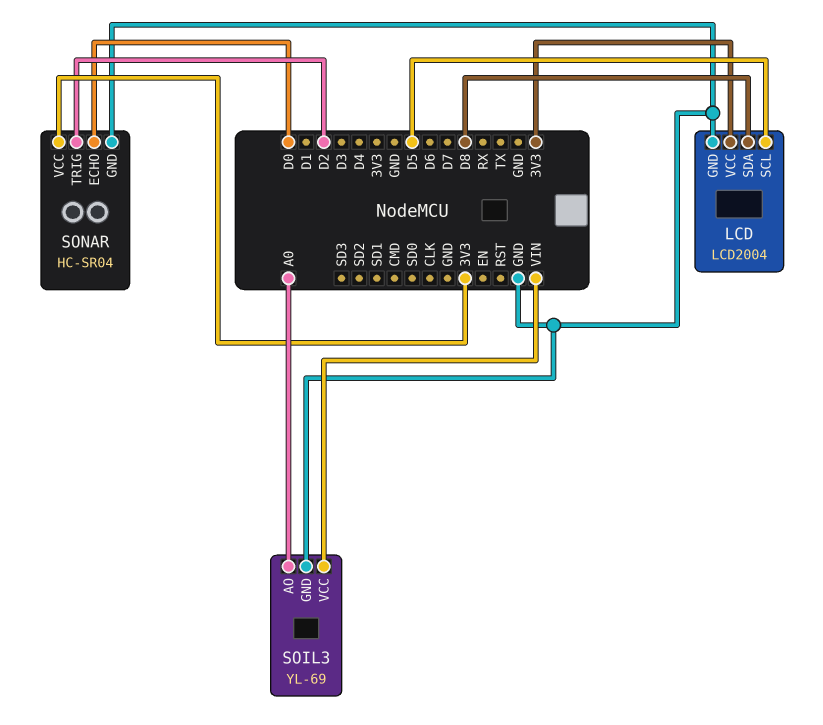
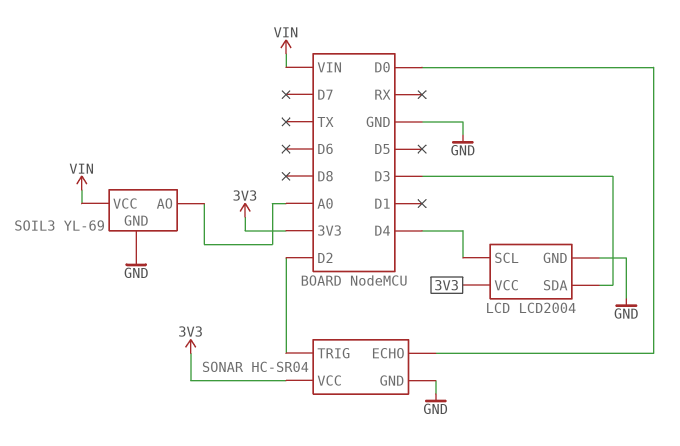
LCD pin SCL: D5 -> D4
LCD pin SDA: D8 -> D3

